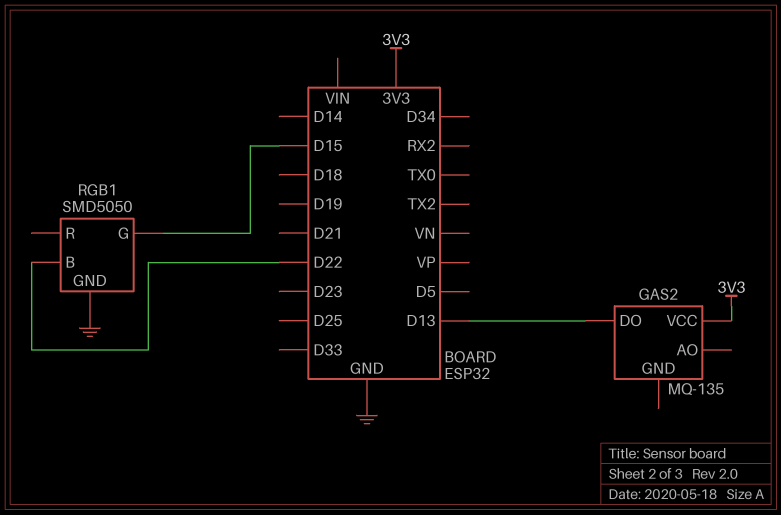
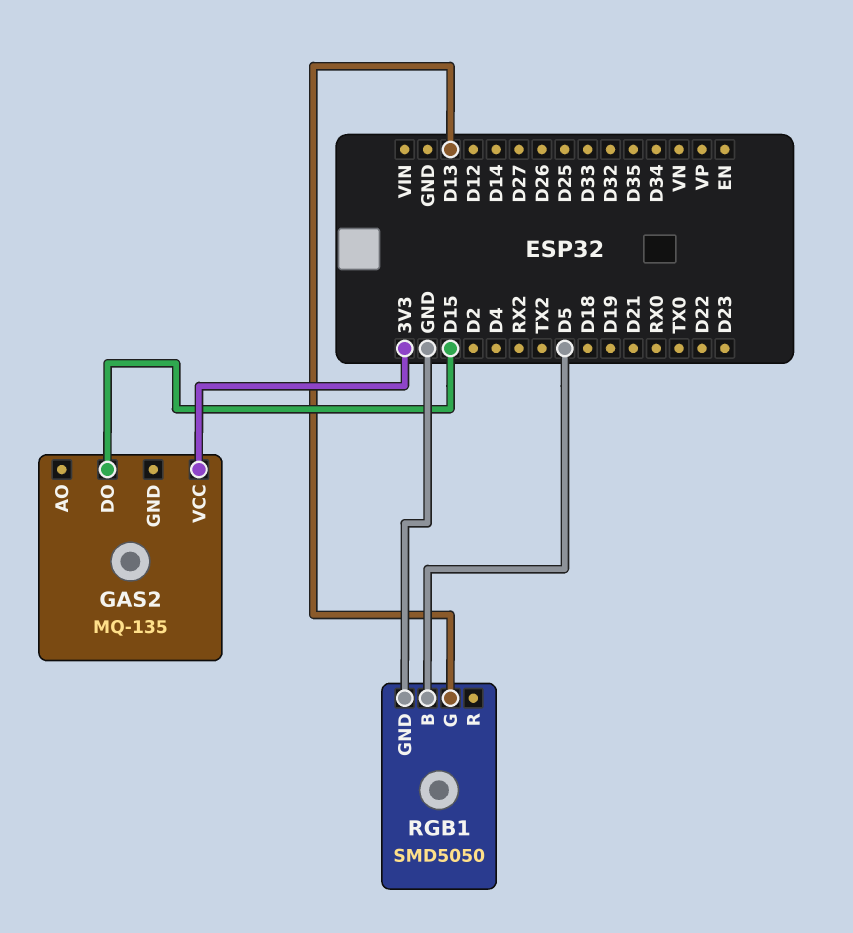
GAS2 pin DO: D13 -> D15
RGB1 pin B: D22 -> D5
RGB1 pin G: D15 -> D13

